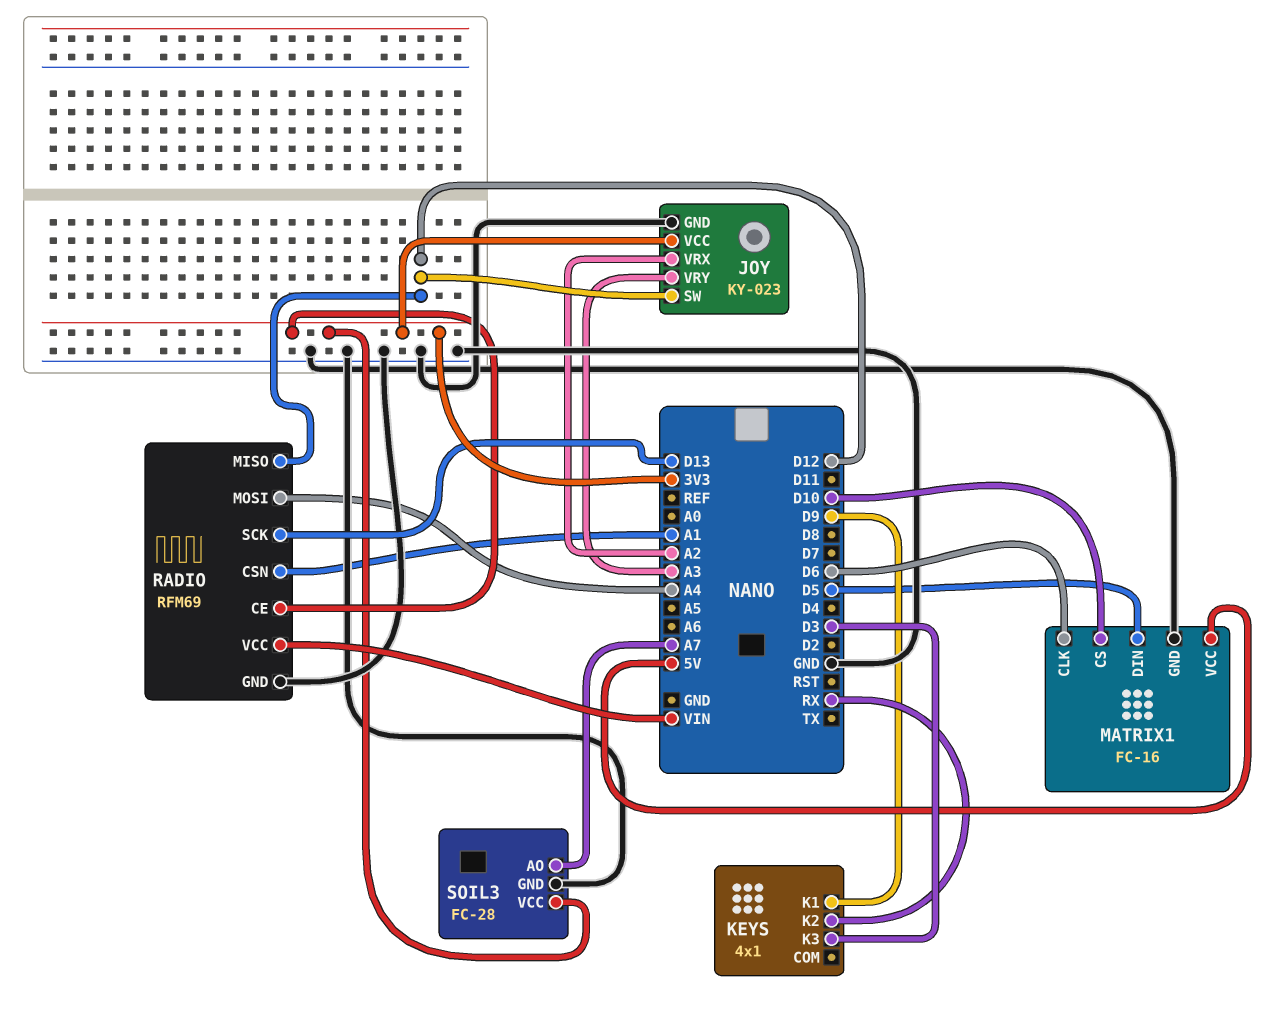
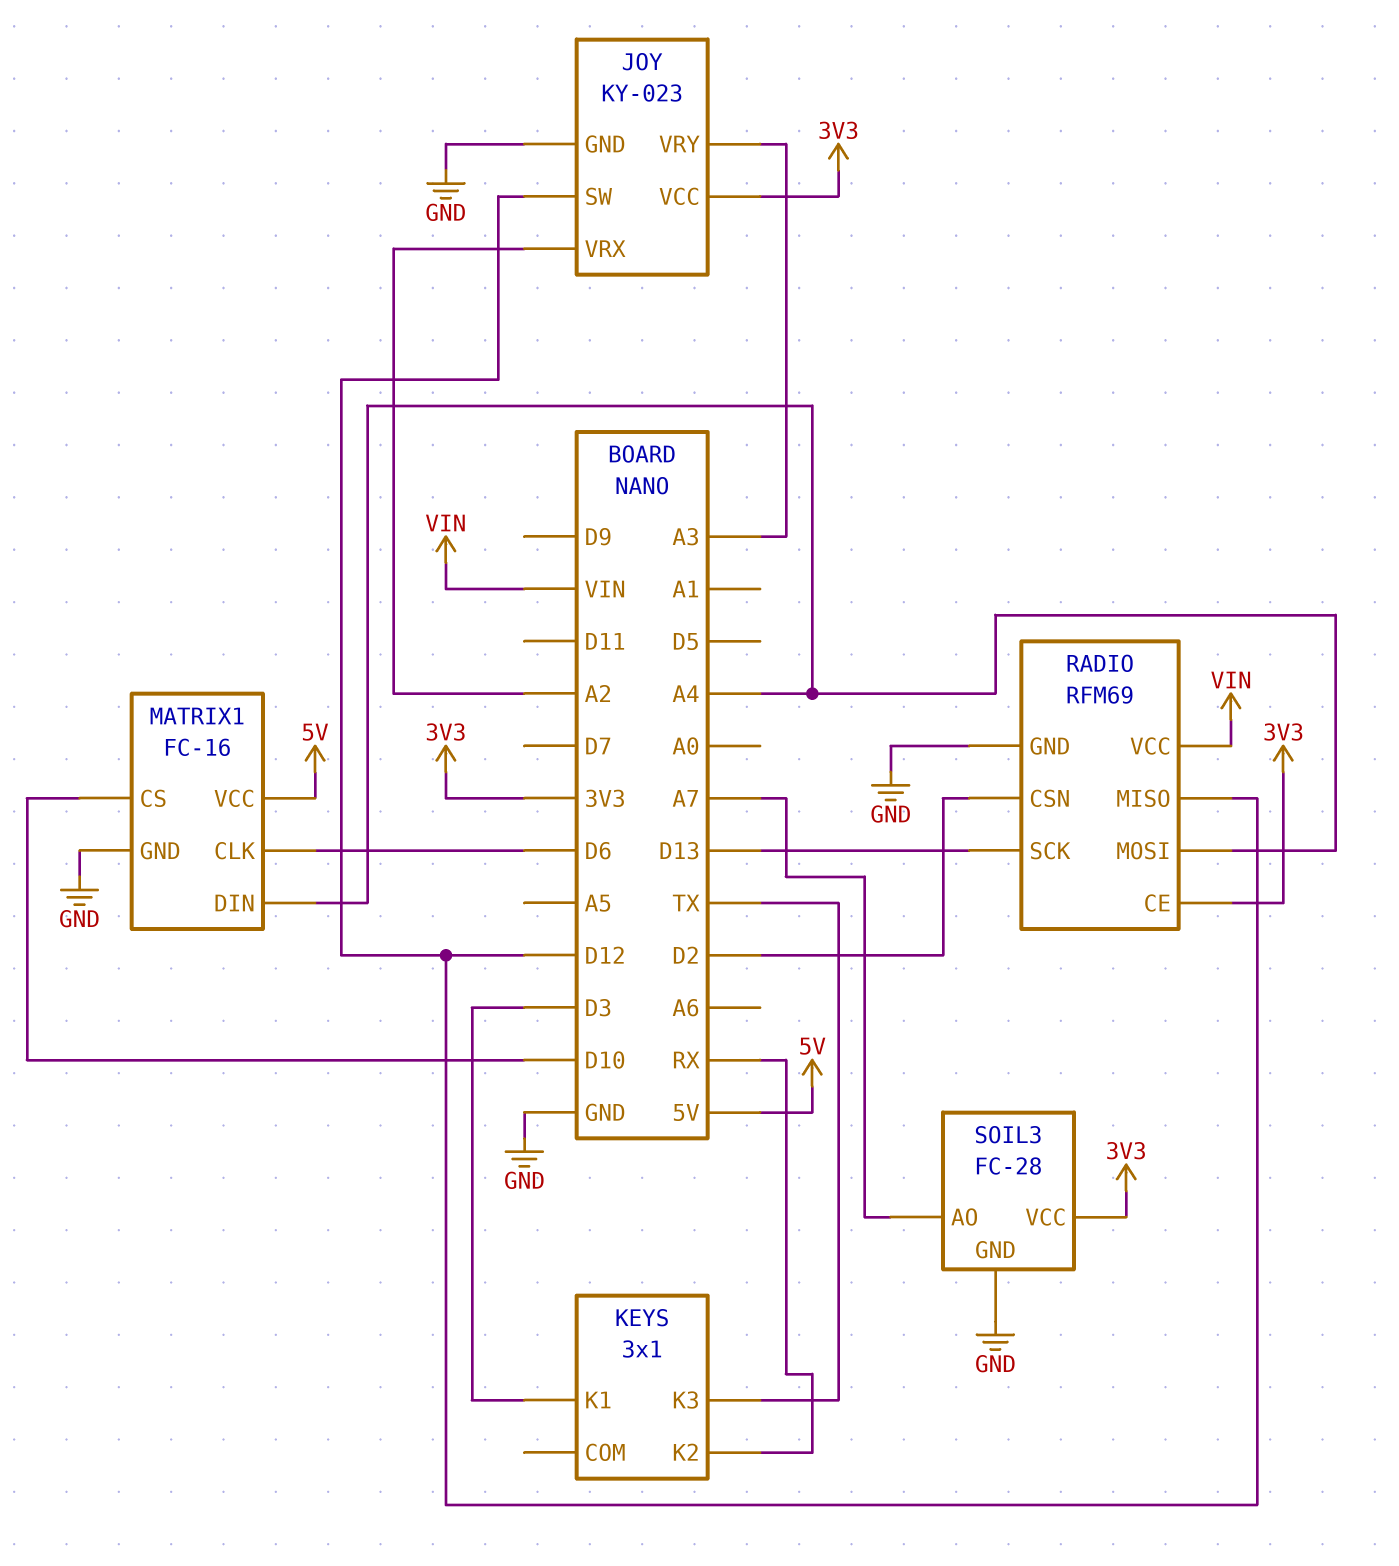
KEYS: 4x1 -> 3x1
KEYS pin K1: D9 -> D3
KEYS pin K3: D3 -> TX
MATRIX1 pin DIN: D5 -> A4
RADIO pin CSN: A1 -> D2

